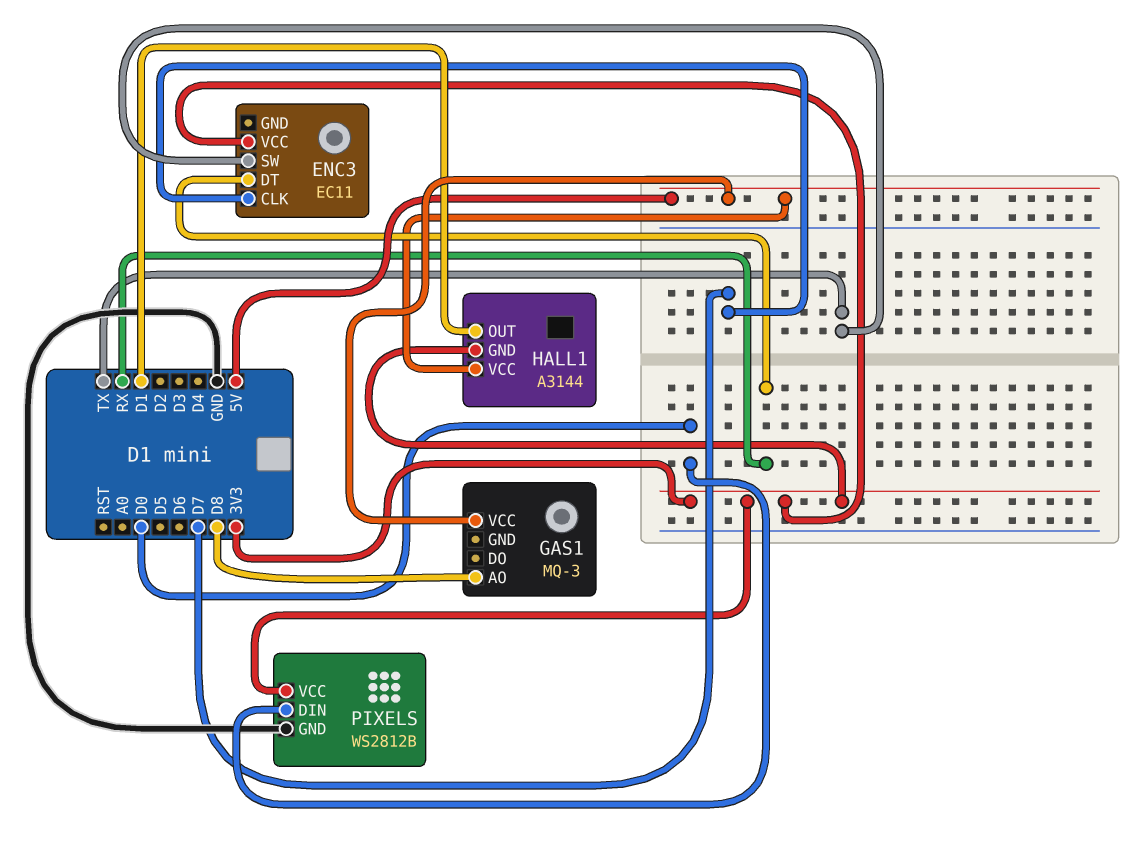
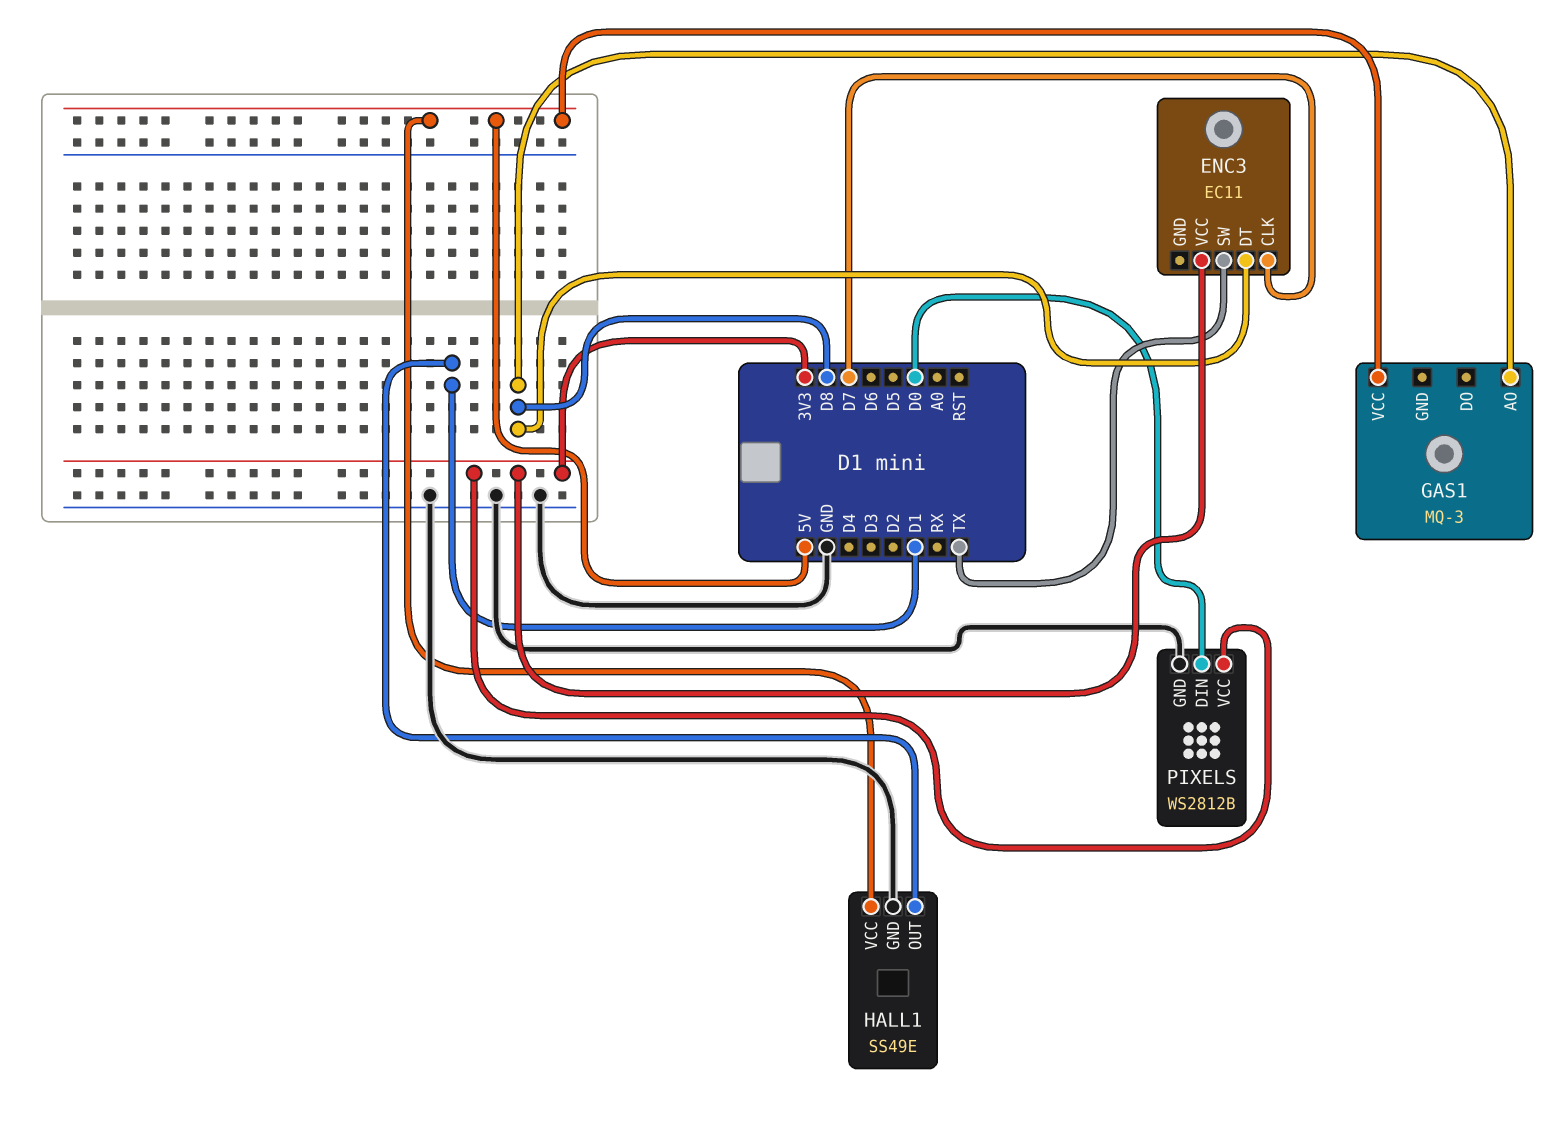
ENC3 pin DT: RX -> D8
HALL1: A3144 -> SS49E
HALL1 pin GND: 3V3 -> GND

